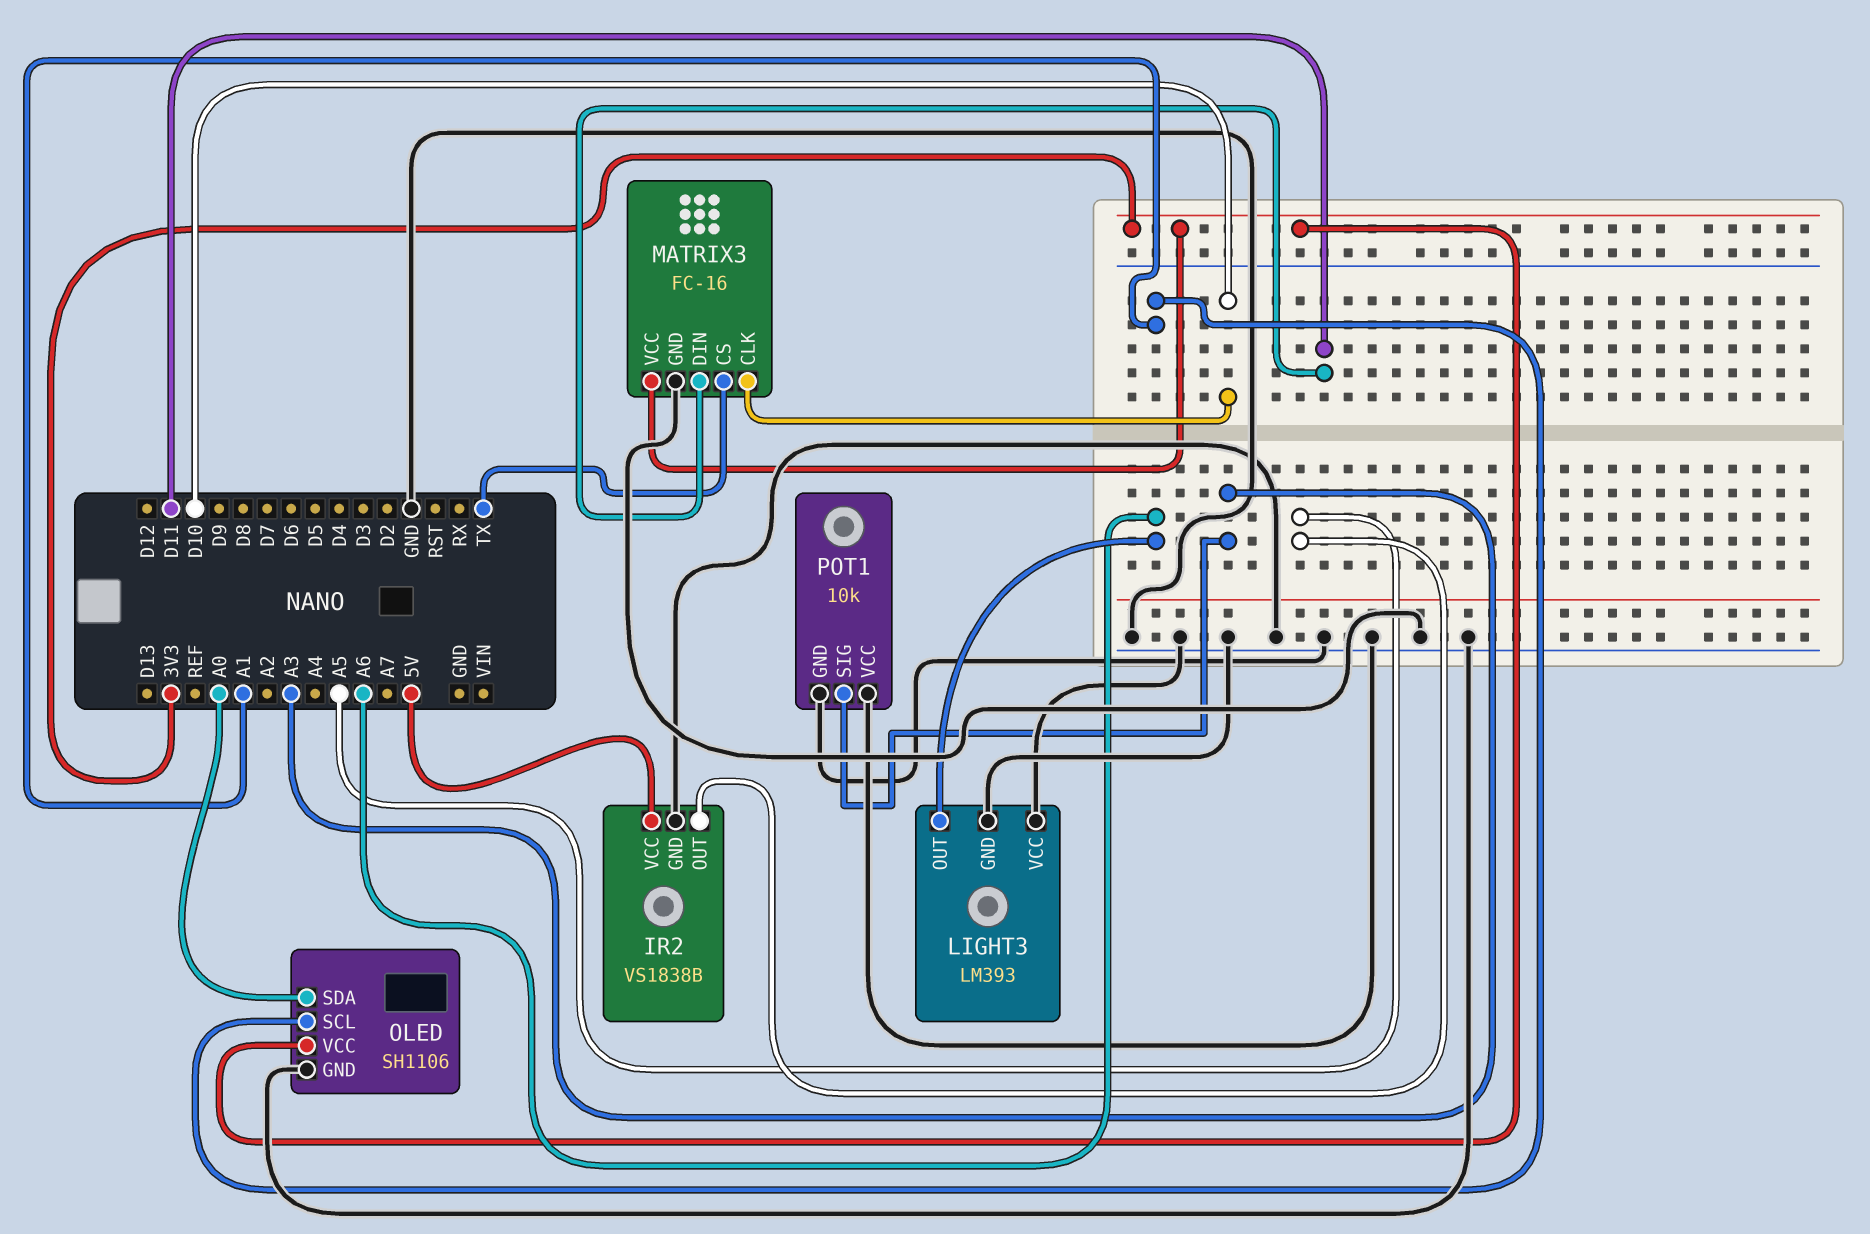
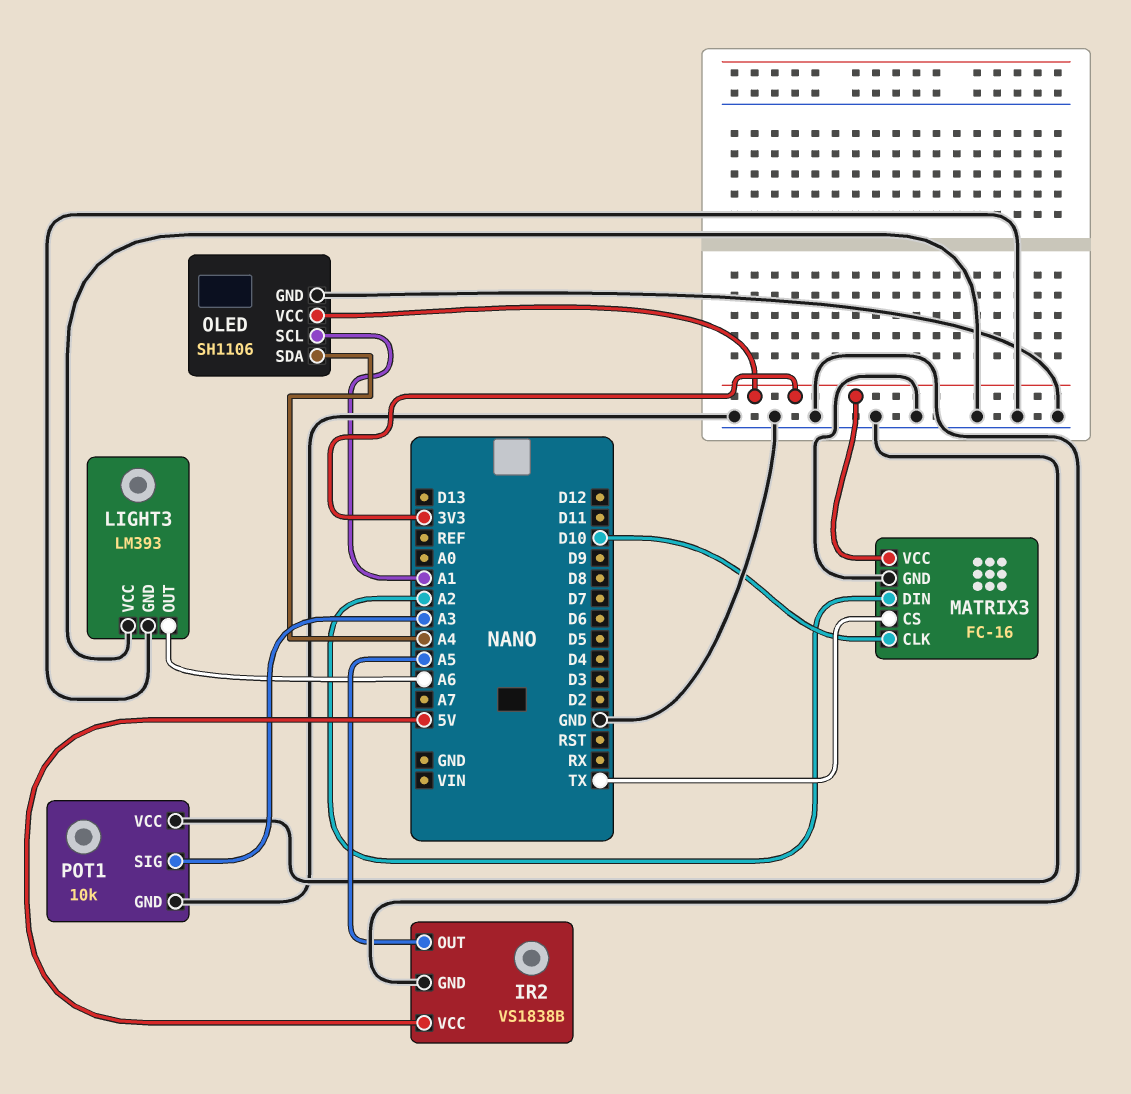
MATRIX3 pin DIN: D11 -> A2
OLED pin SDA: A0 -> A4

